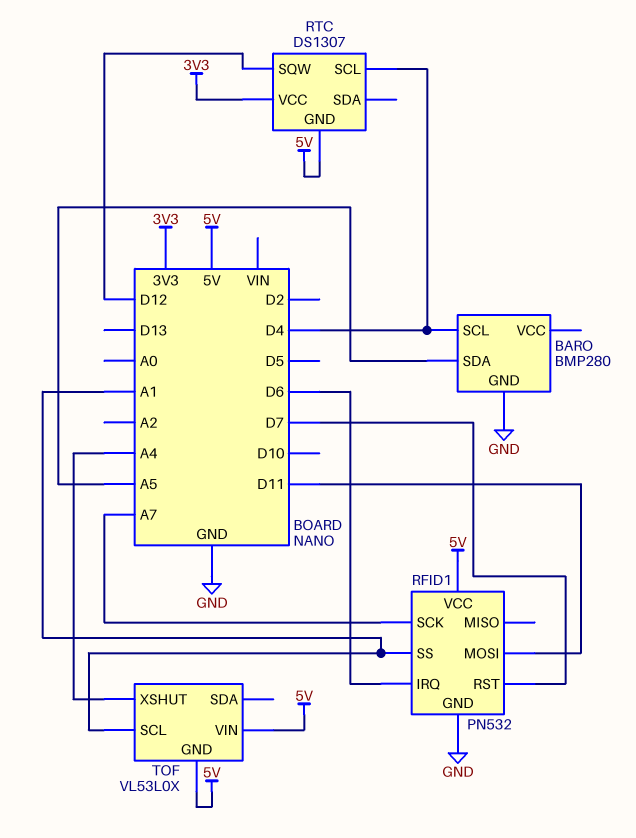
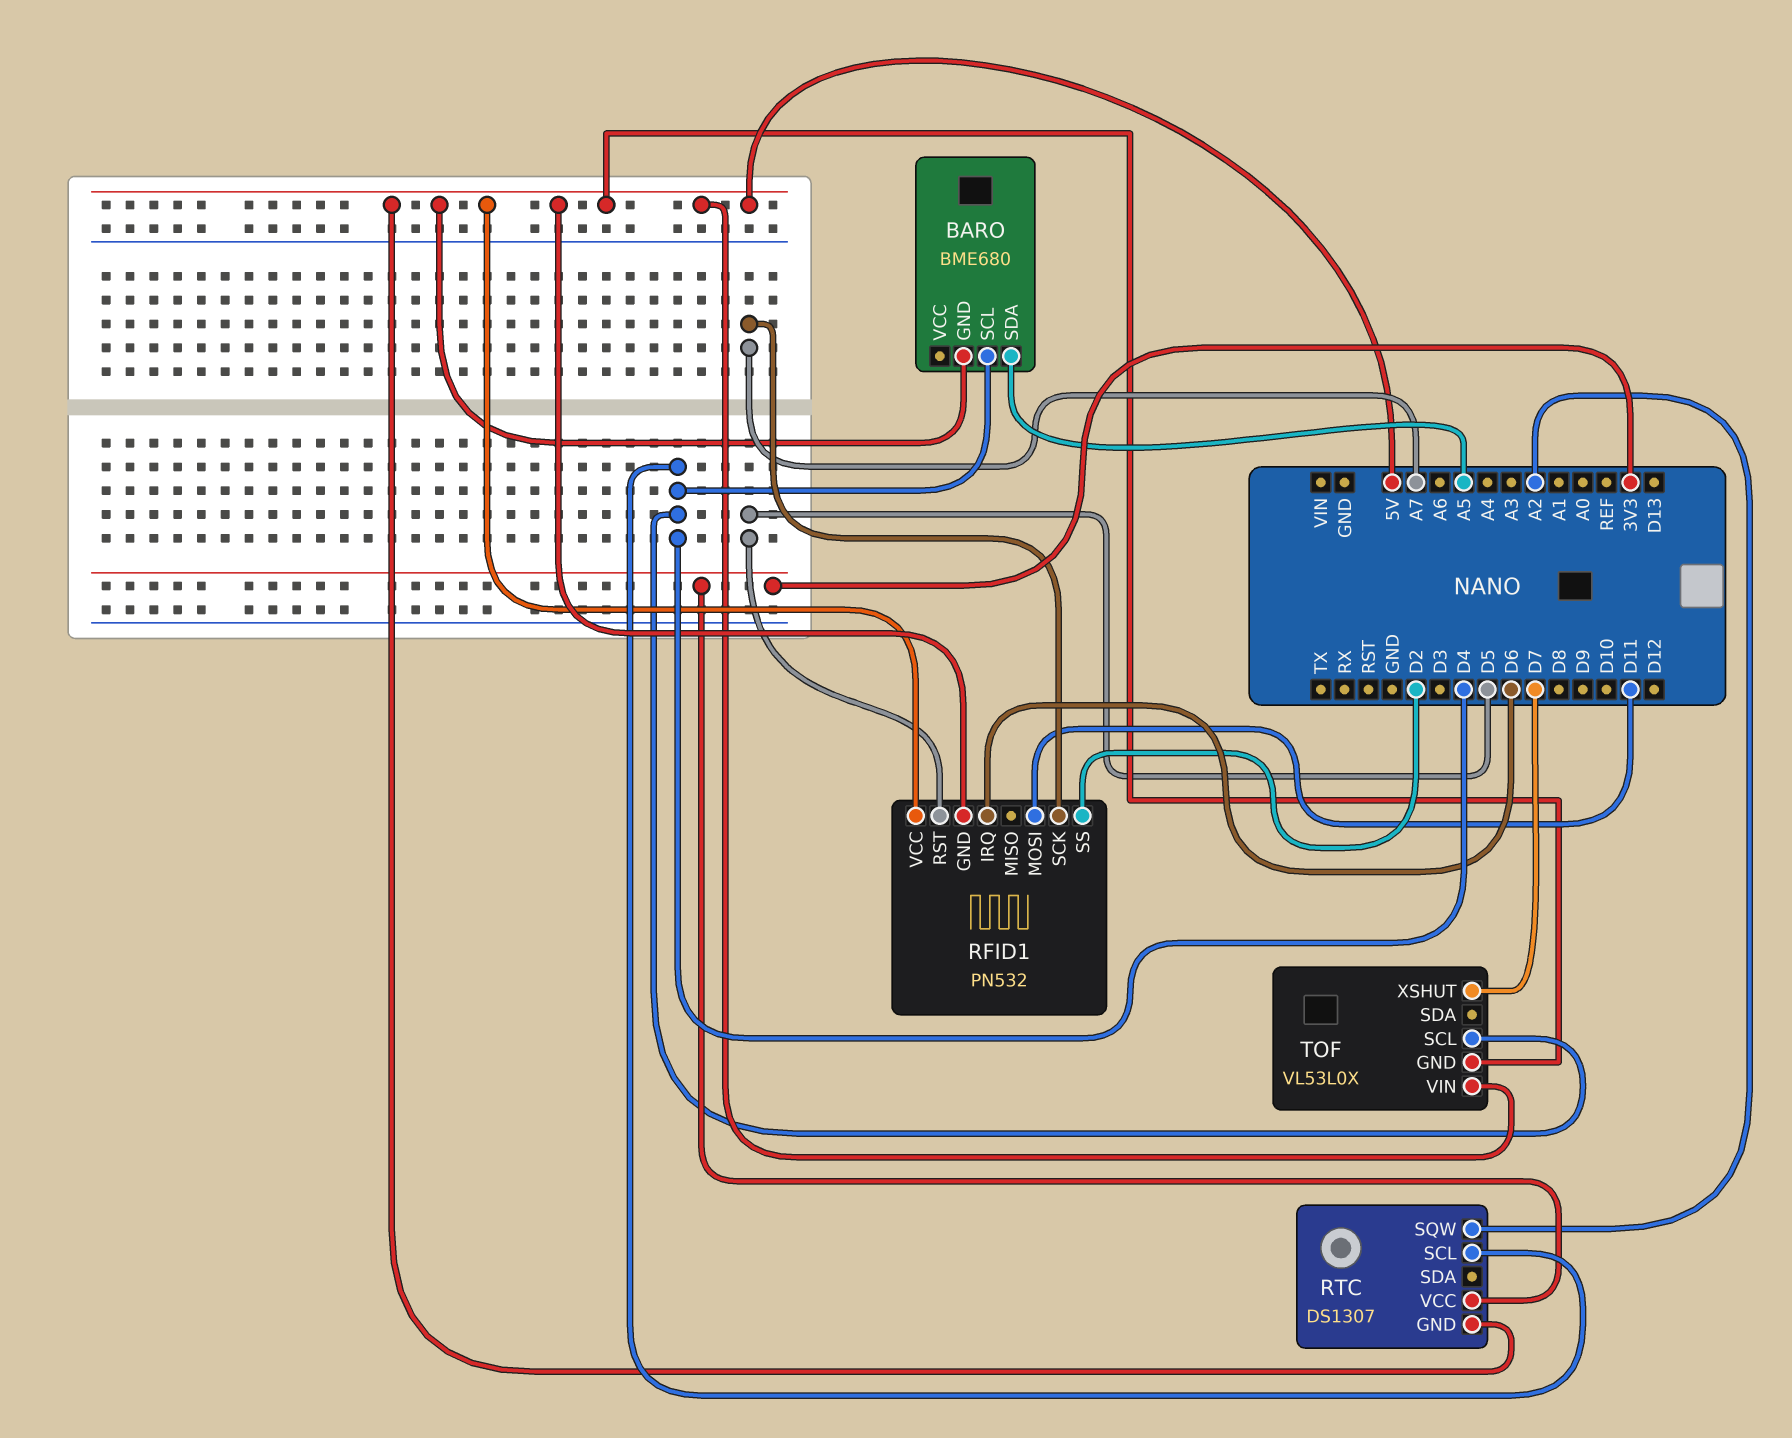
BARO: BMP280 -> BME680
BARO pin GND: GND -> 5V
RFID1 pin GND: GND -> 5V
RFID1 pin RST: D7 -> D5
RFID1 pin SS: A1 -> D2
RTC pin SQW: D12 -> A2
TOF pin SCL: A1 -> D4
TOF pin XSHUT: A4 -> D7

